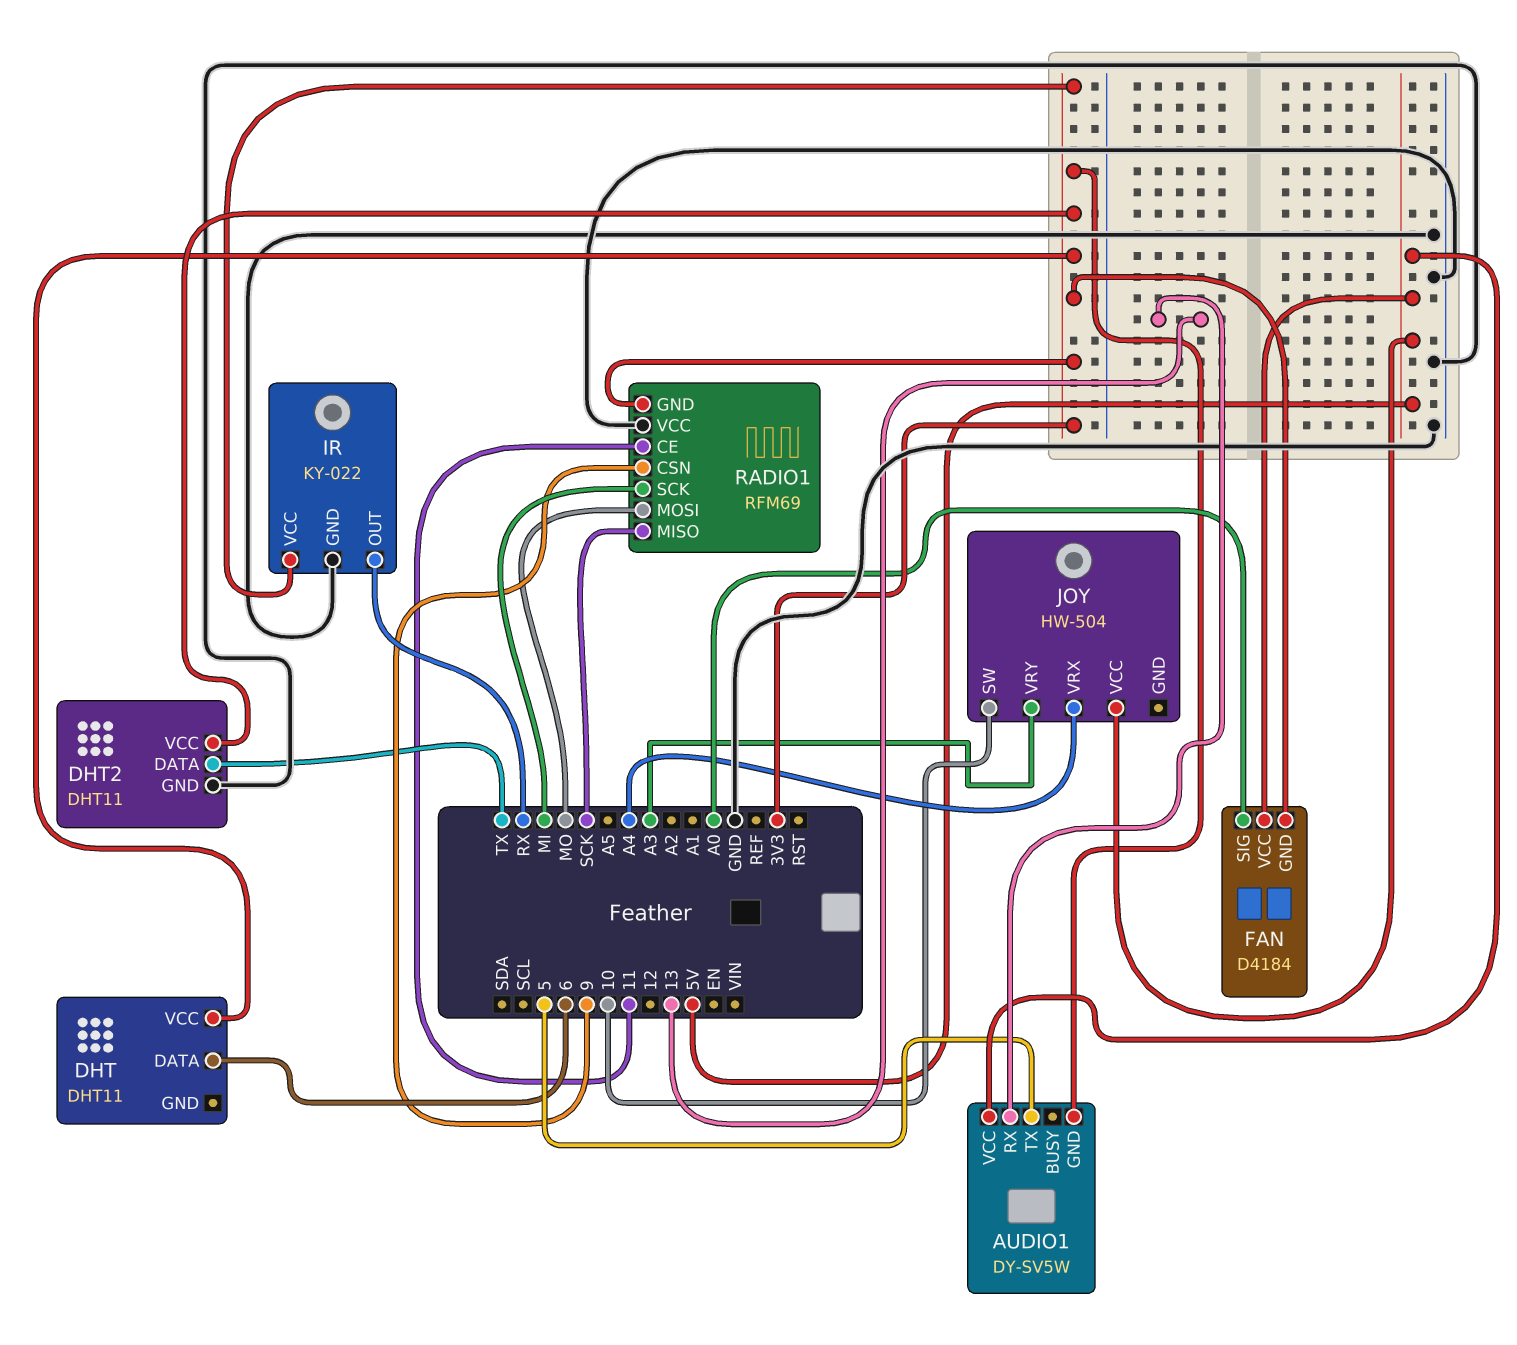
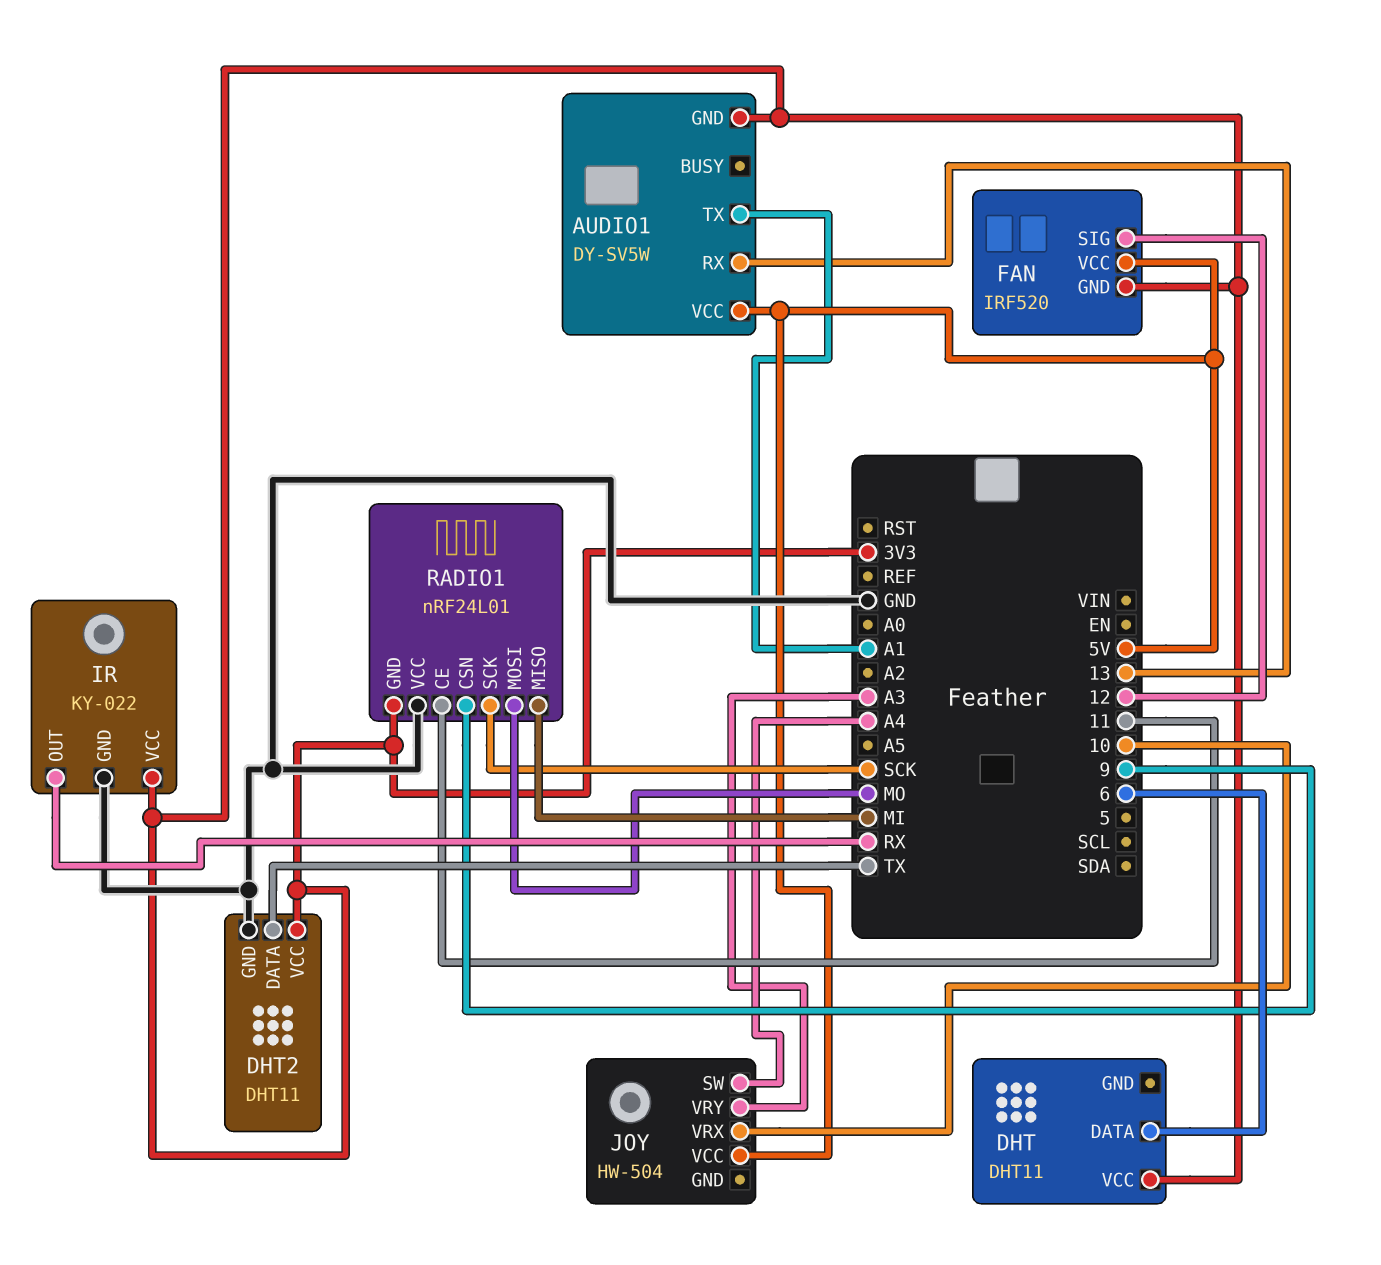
AUDIO1 pin TX: 5 -> A1
FAN: D4184 -> IRF520
FAN pin SIG: A0 -> 12
JOY pin SW: 10 -> A4
JOY pin VRX: A4 -> 10
RADIO1: RFM69 -> nRF24L01
RADIO1 pin MISO: SCK -> MI
RADIO1 pin SCK: MI -> SCK

